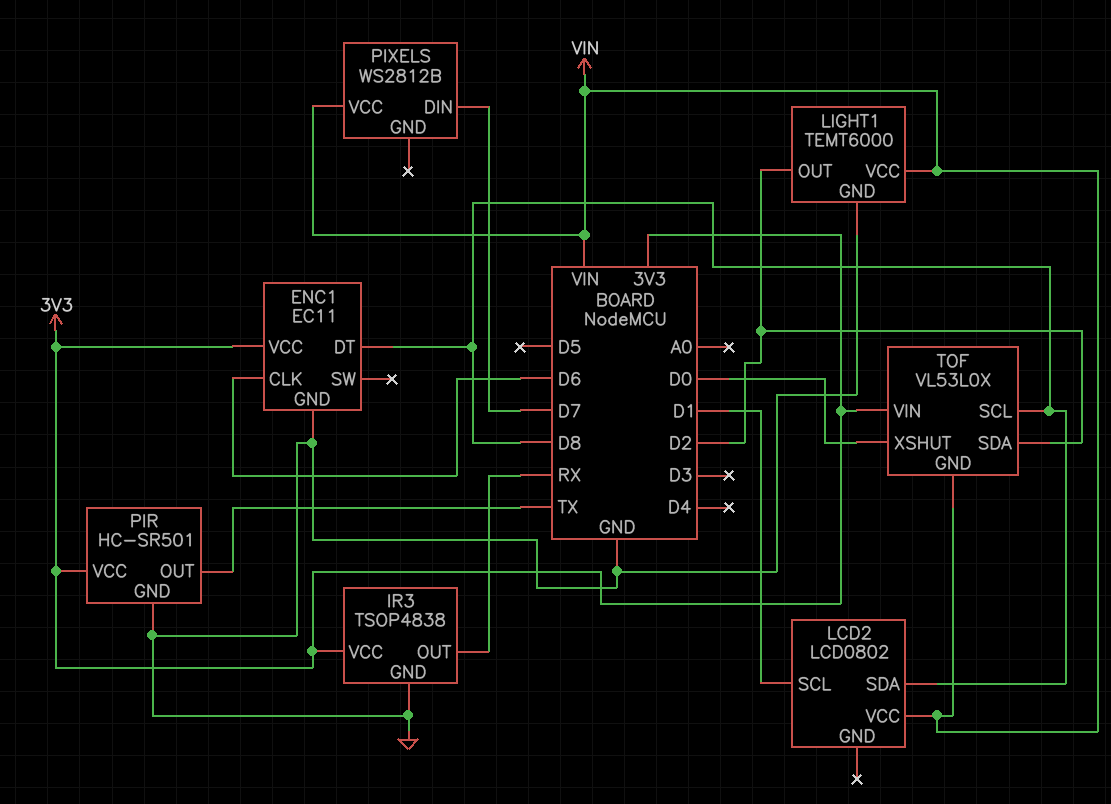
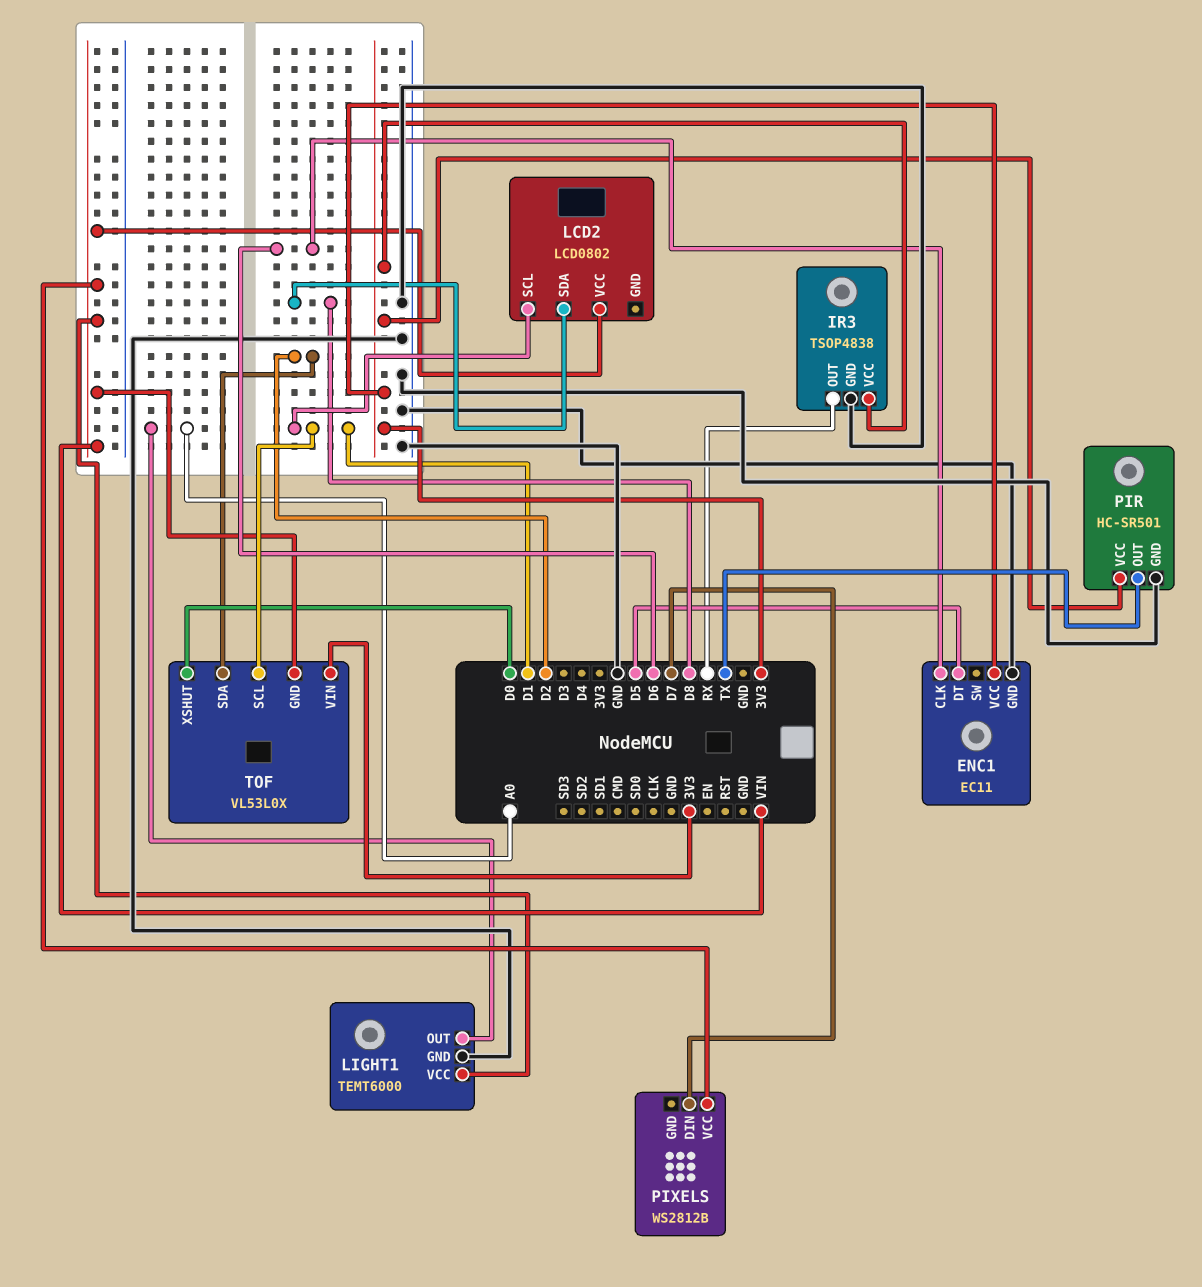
ENC1 pin DT: D8 -> D5
LIGHT1 pin OUT: D2 -> A0
TOF pin SCL: D8 -> D1

